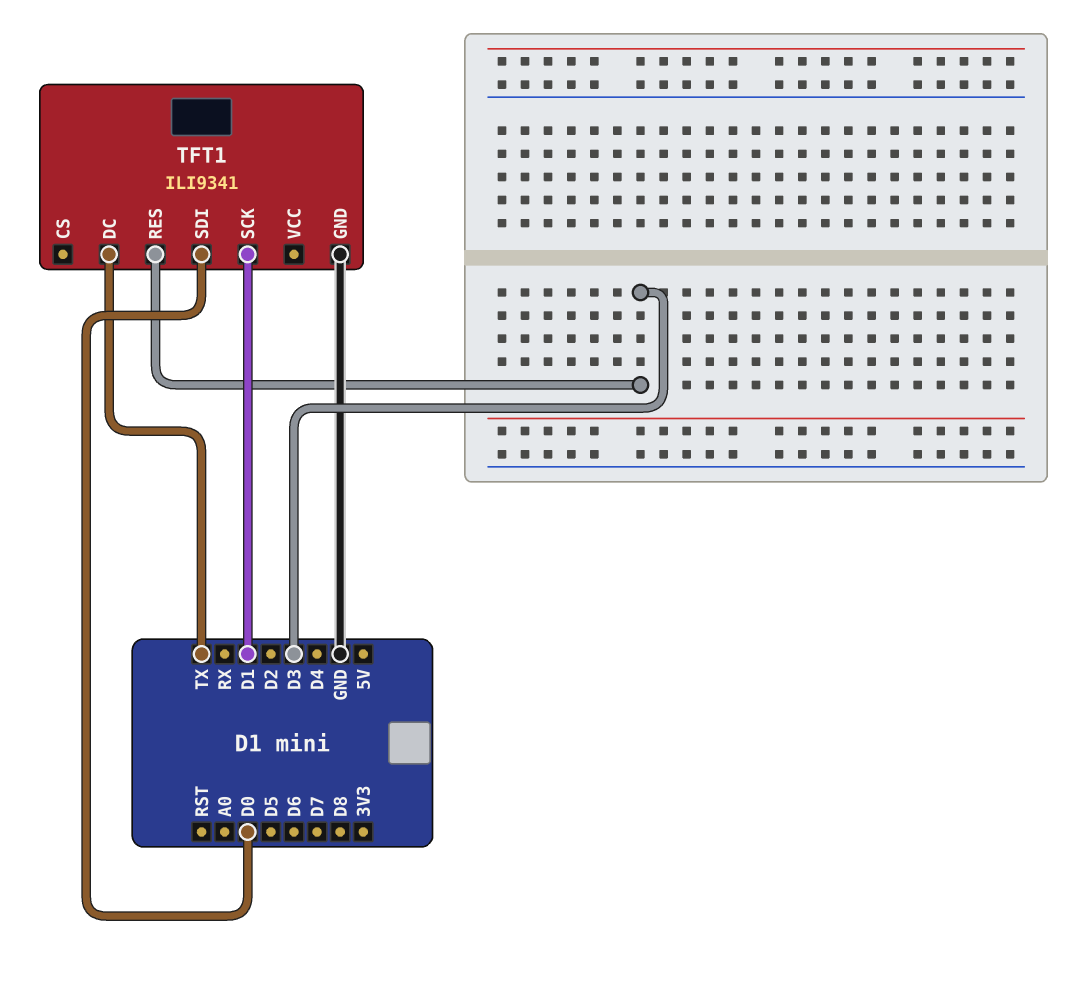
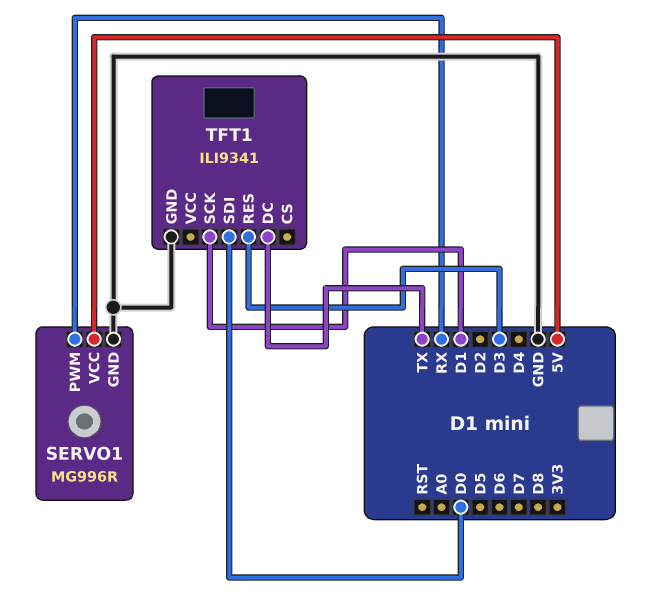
SERVO1: none -> MG996R
SERVO1 pin GND: none -> GND
SERVO1 pin PWM: none -> RX
SERVO1 pin VCC: none -> 5V

